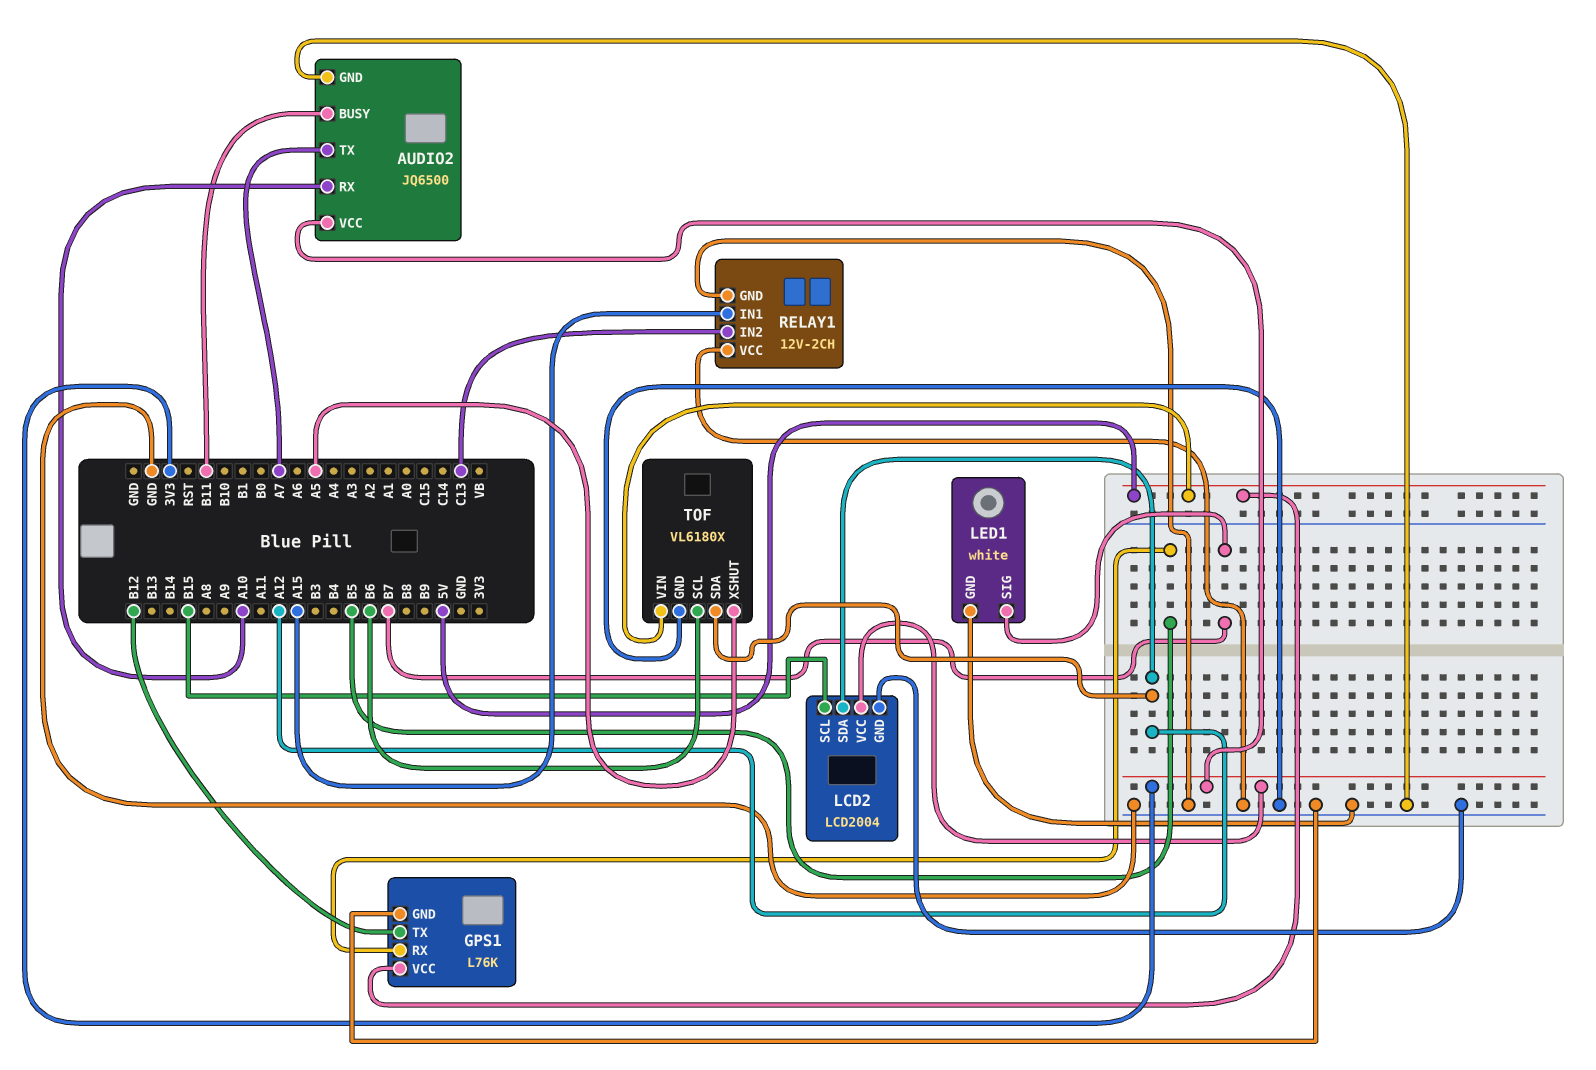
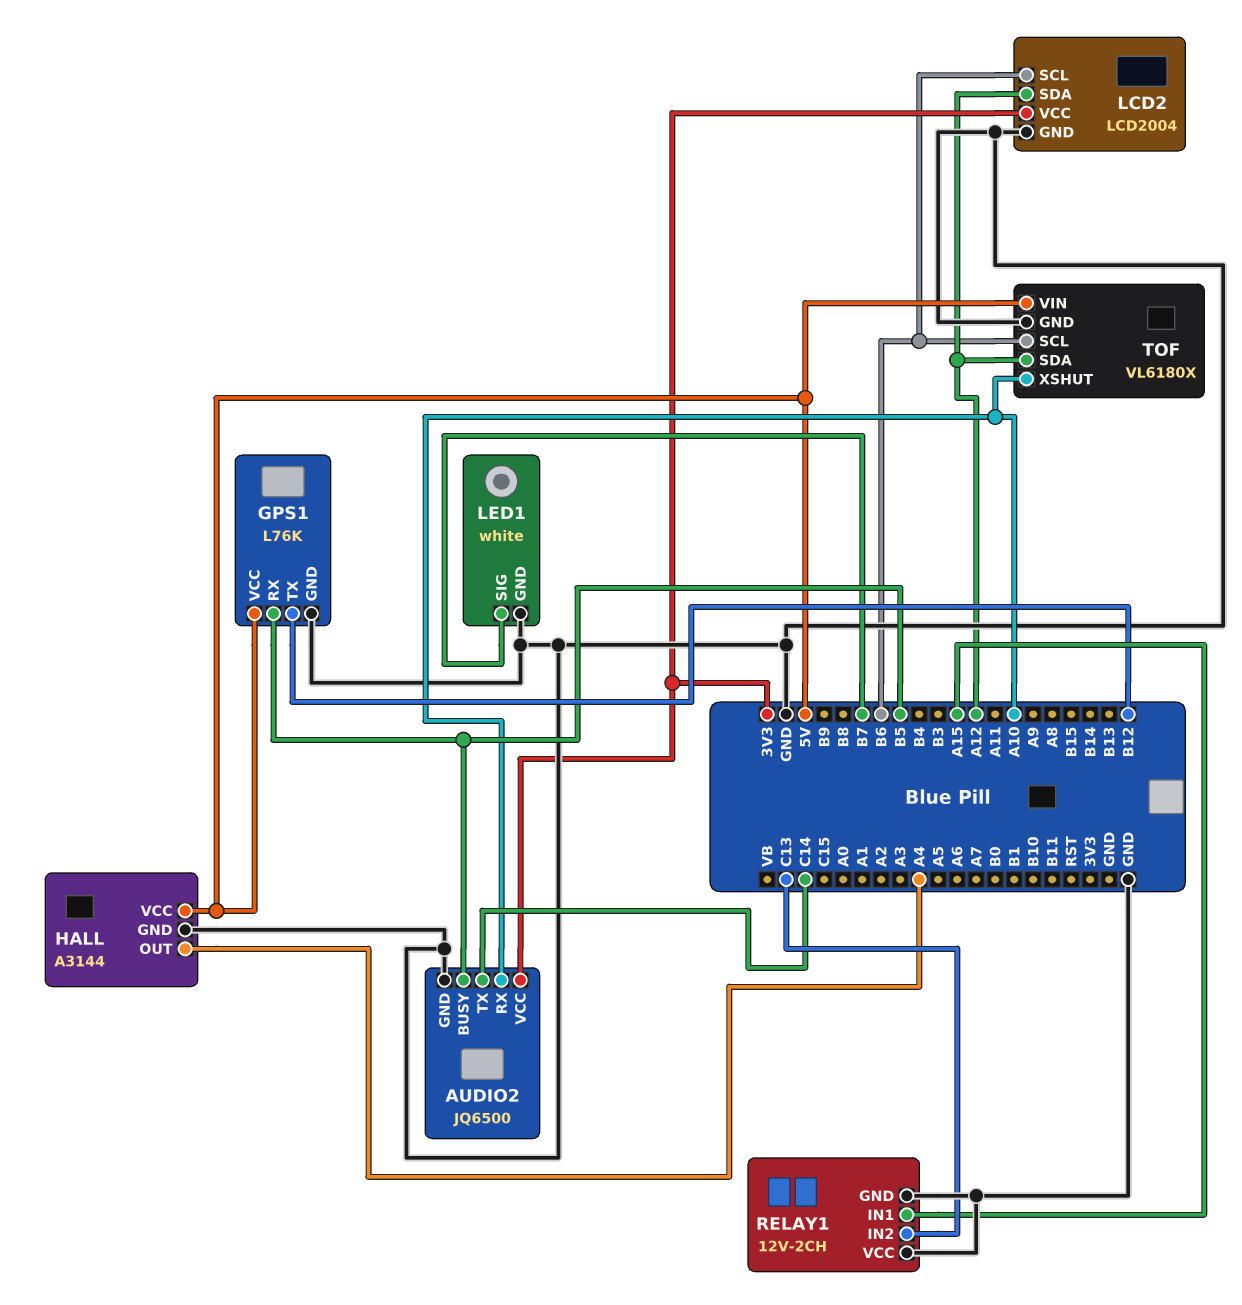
AUDIO2 pin BUSY: B11 -> B5
AUDIO2 pin TX: A7 -> C14
HALL: none -> A3144
HALL pin GND: none -> GND
HALL pin OUT: none -> A4
HALL pin VCC: none -> 5V
LCD2 pin SCL: B15 -> B6
TOF pin XSHUT: A5 -> A10

